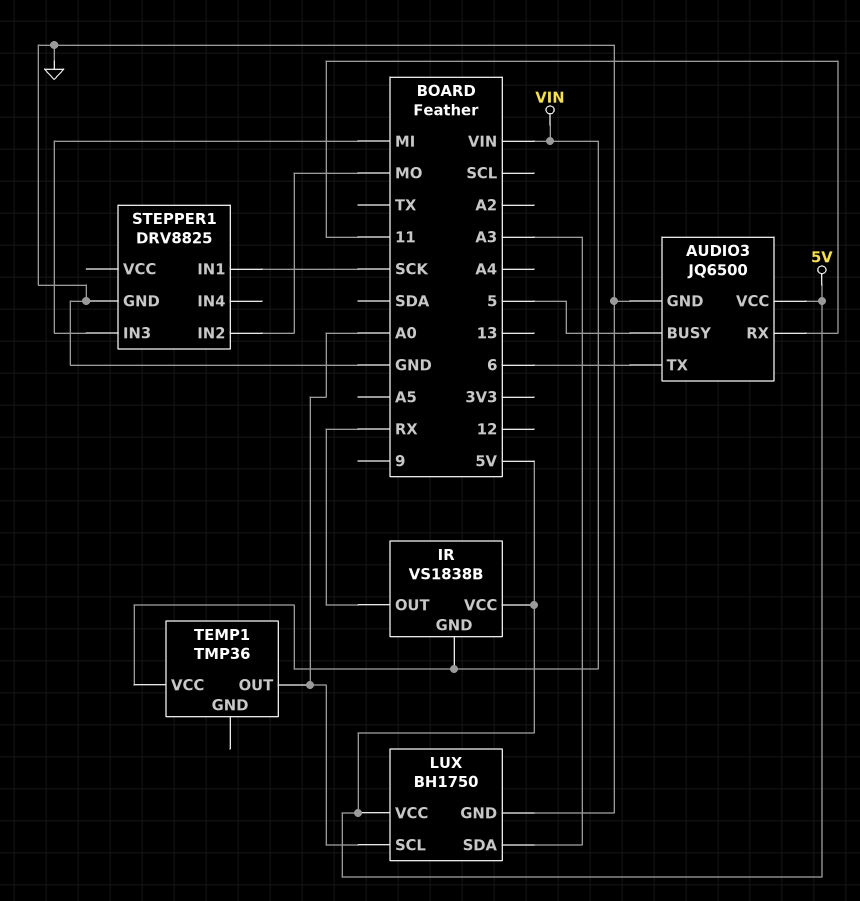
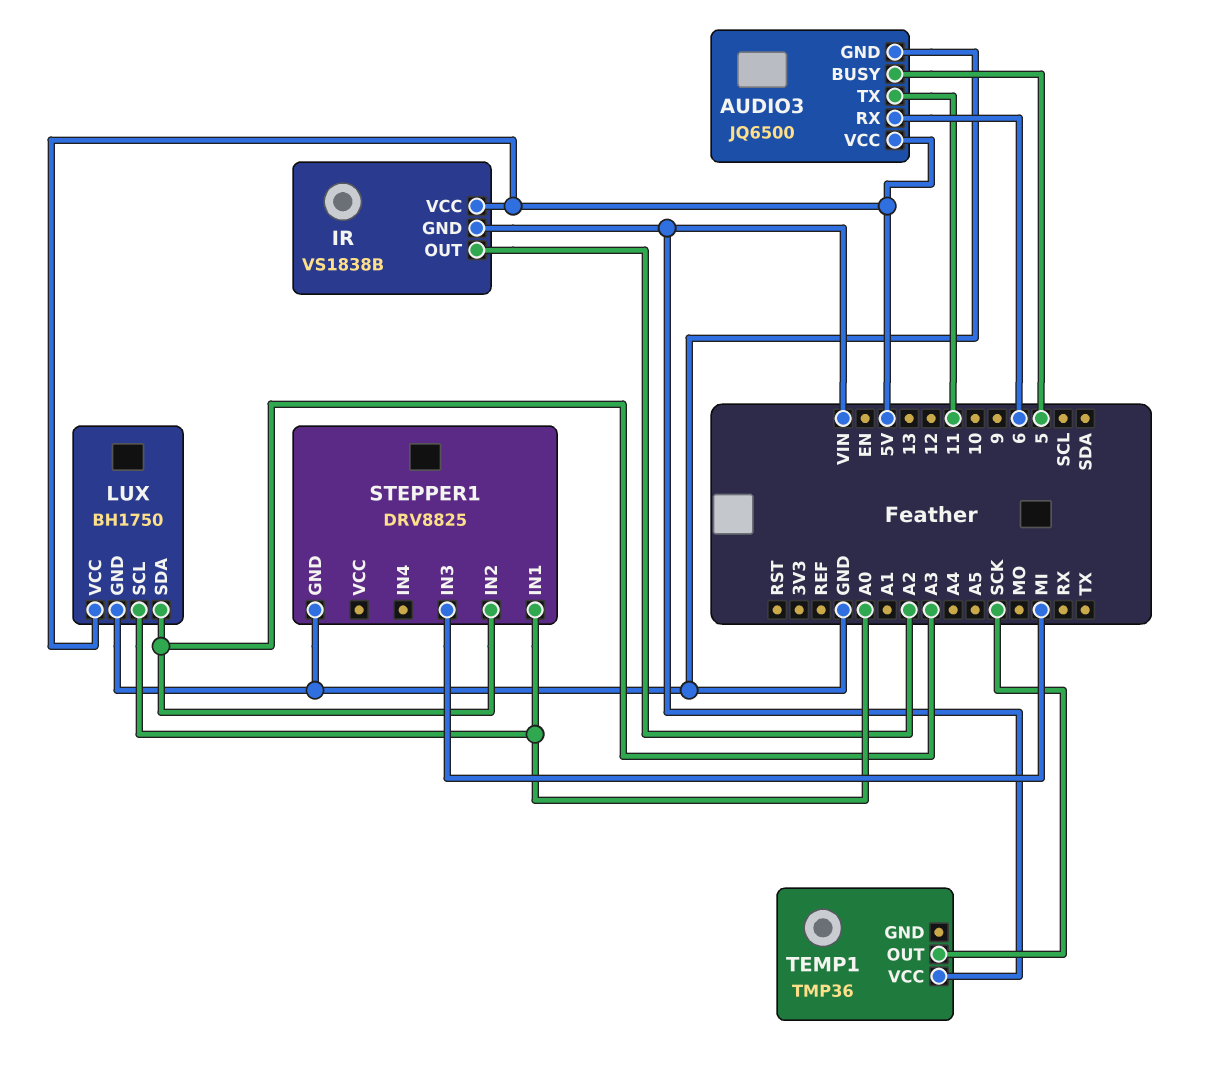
AUDIO3 pin RX: 11 -> 6
AUDIO3 pin TX: 6 -> 11
IR pin OUT: RX -> A2
STEPPER1 pin IN1: SCK -> A0
STEPPER1 pin IN2: MO -> A3
TEMP1 pin OUT: A0 -> SCK

